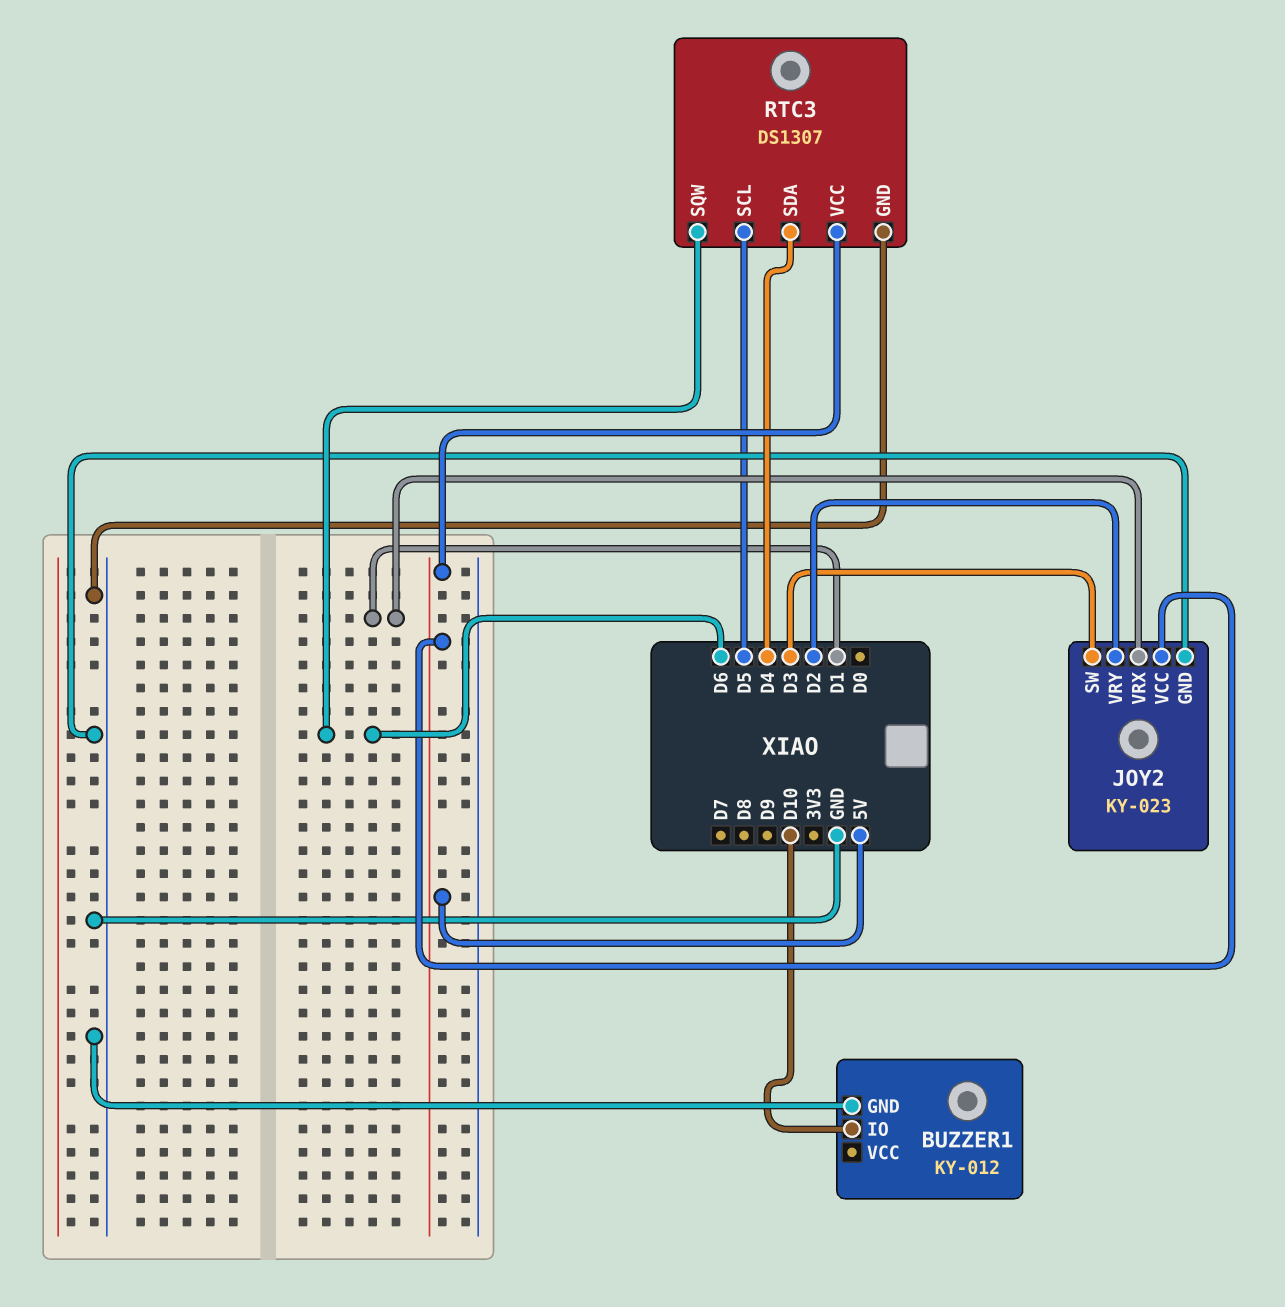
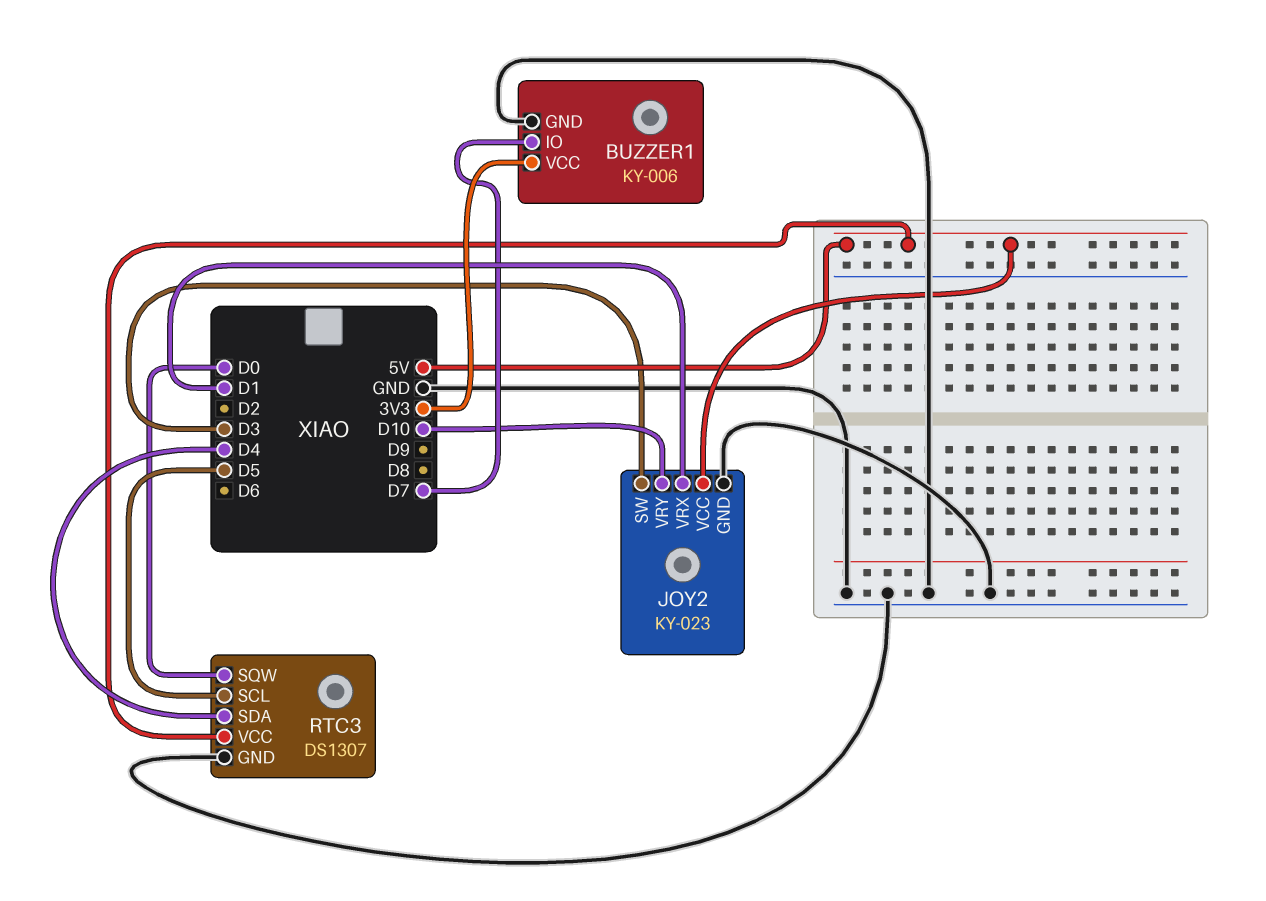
BUZZER1: KY-012 -> KY-006
BUZZER1 pin IO: D10 -> D7
BUZZER1 pin VCC: none -> 3V3
JOY2 pin VRY: D2 -> D10
RTC3 pin SQW: D6 -> D0

